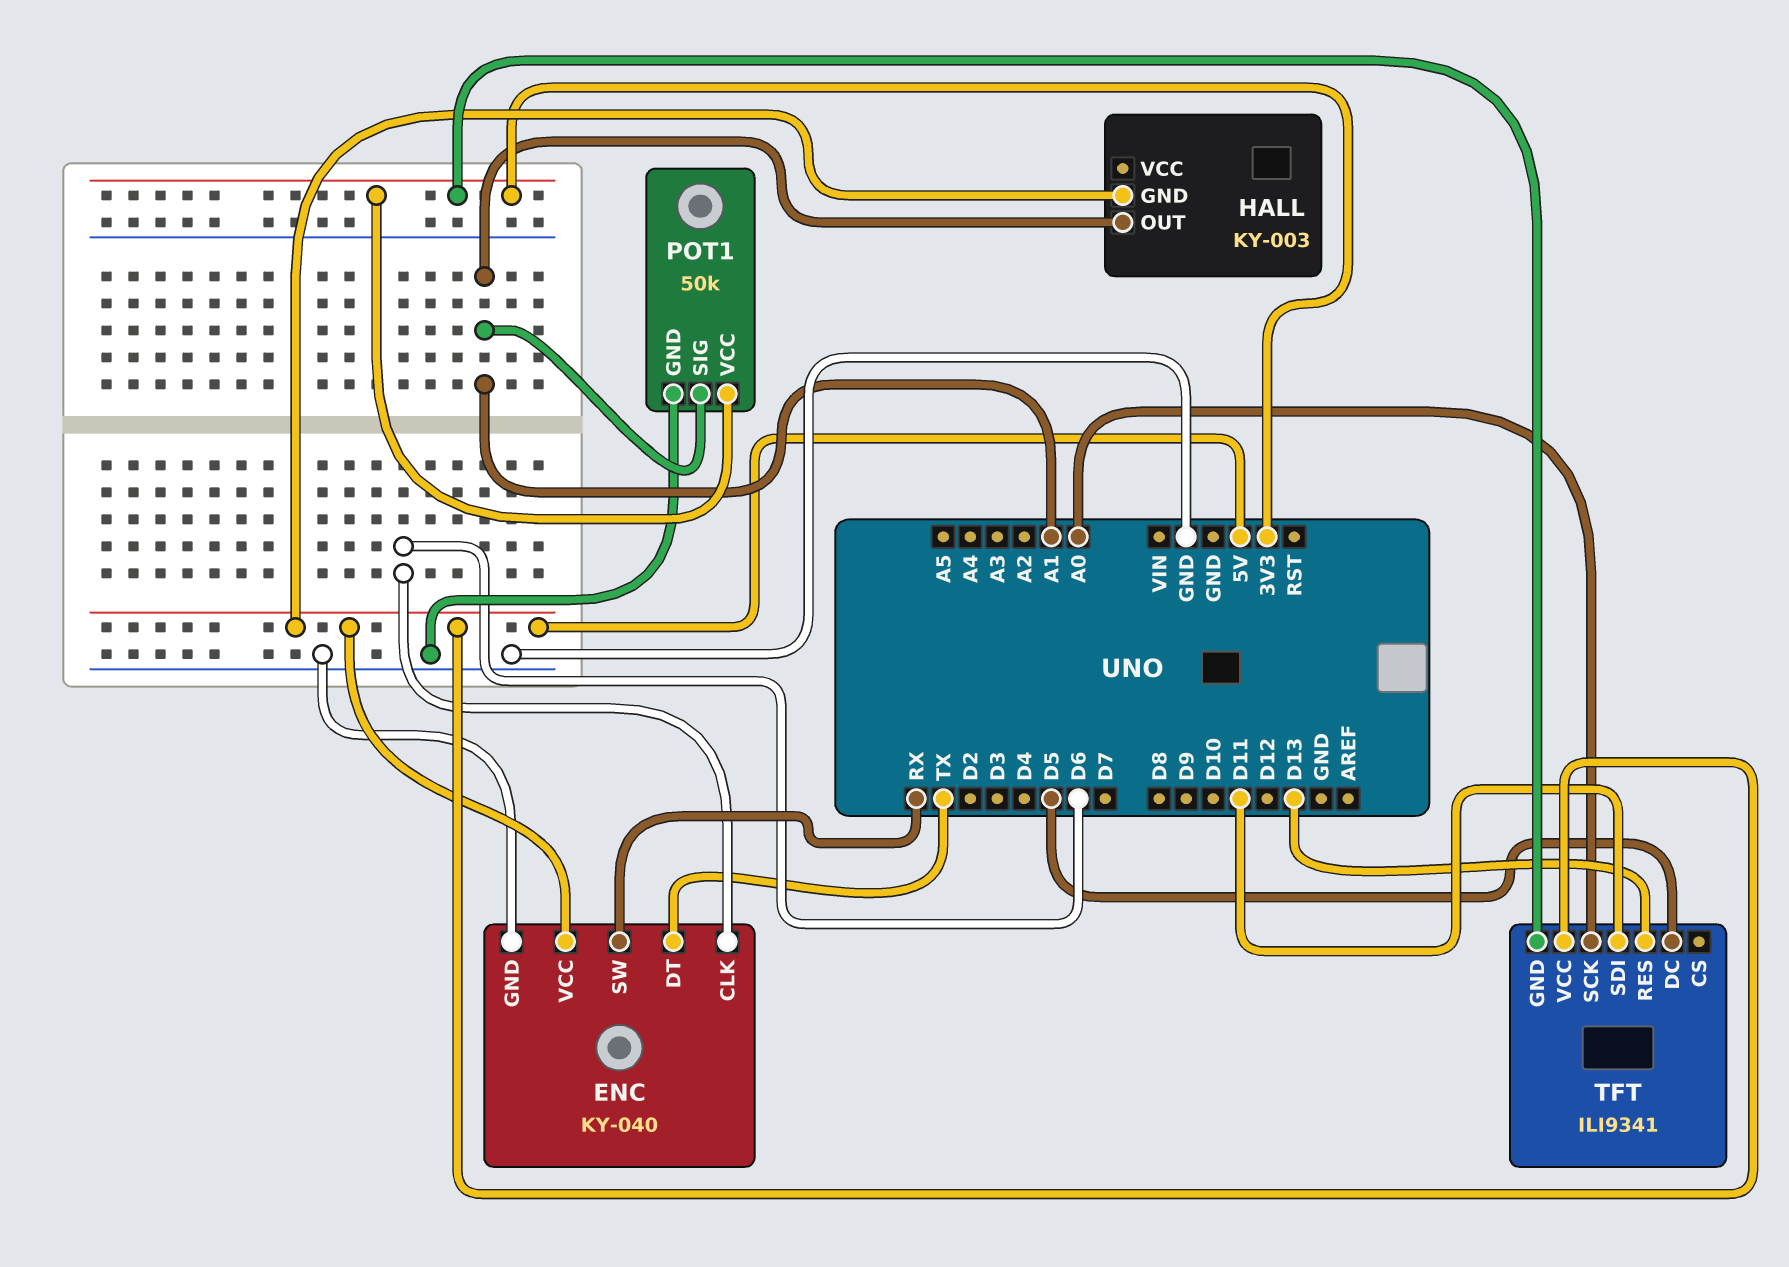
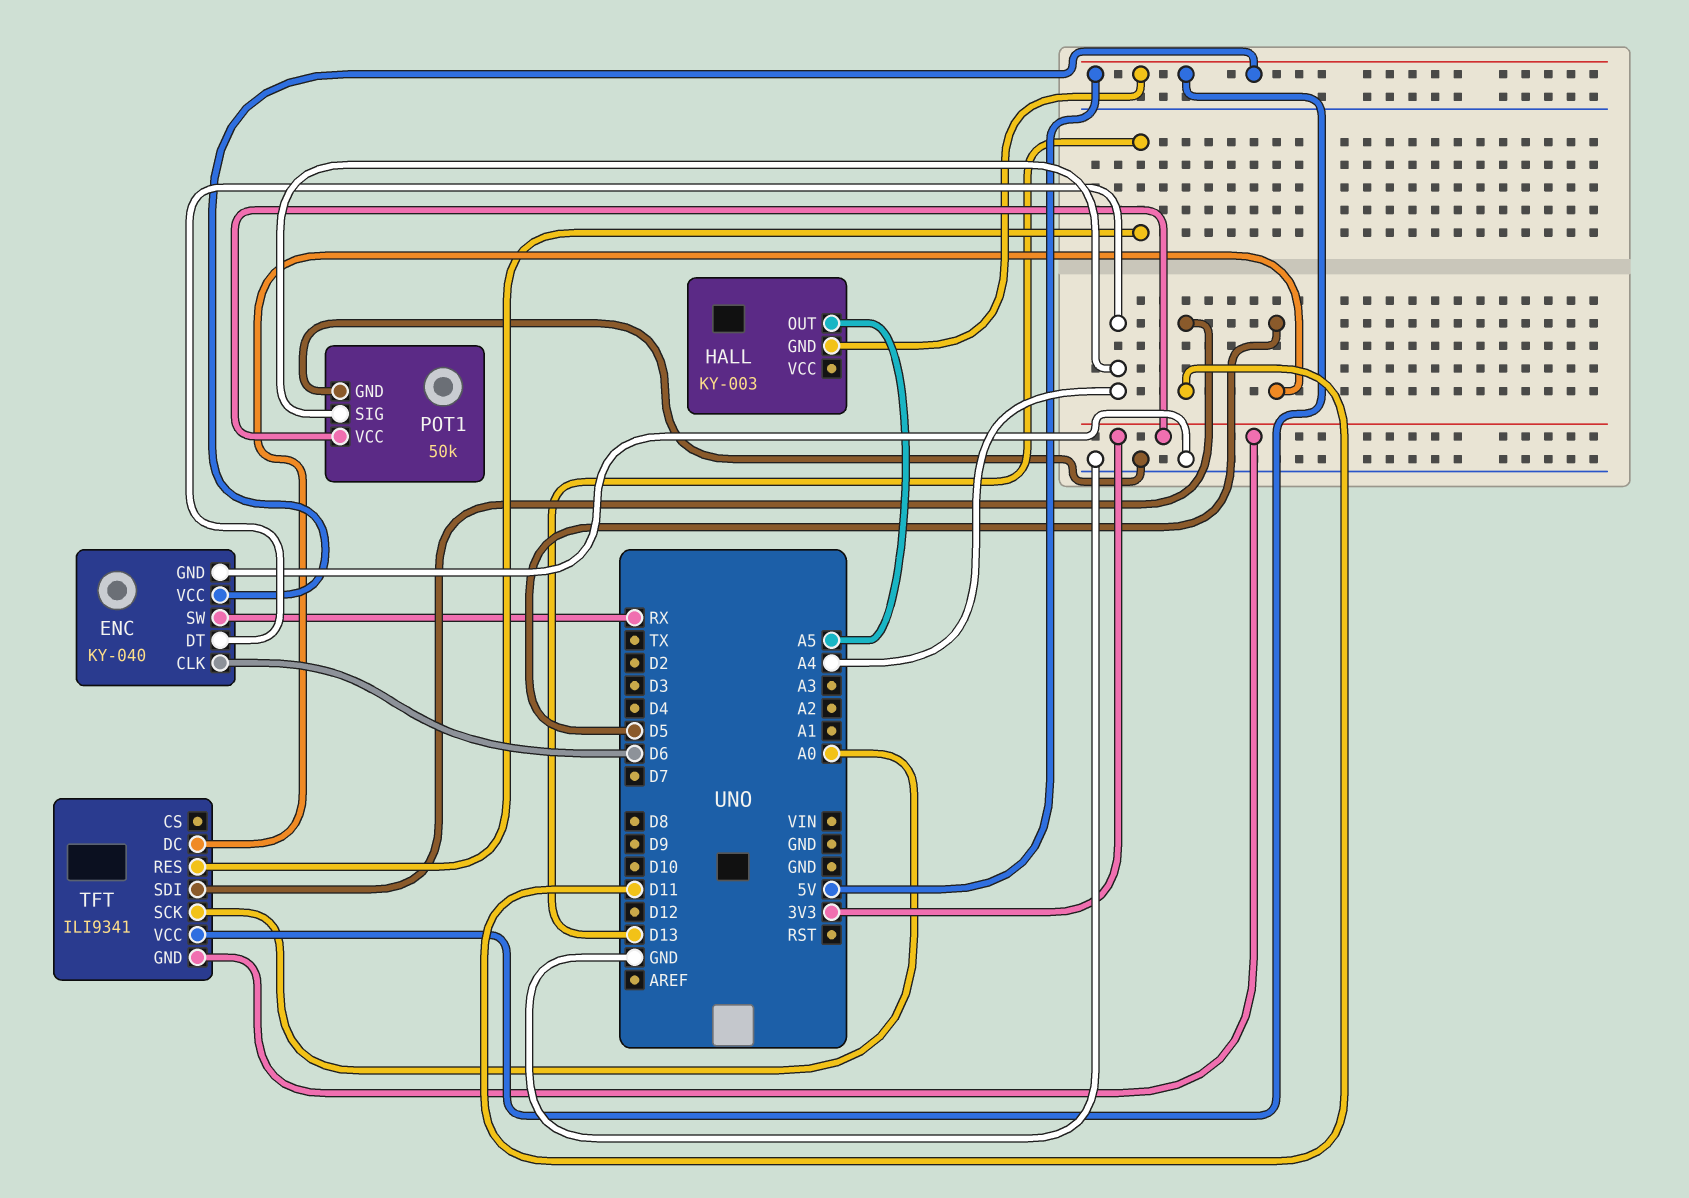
ENC pin DT: TX -> A4
HALL pin OUT: A1 -> A5
POT1 pin SIG: A1 -> A4

